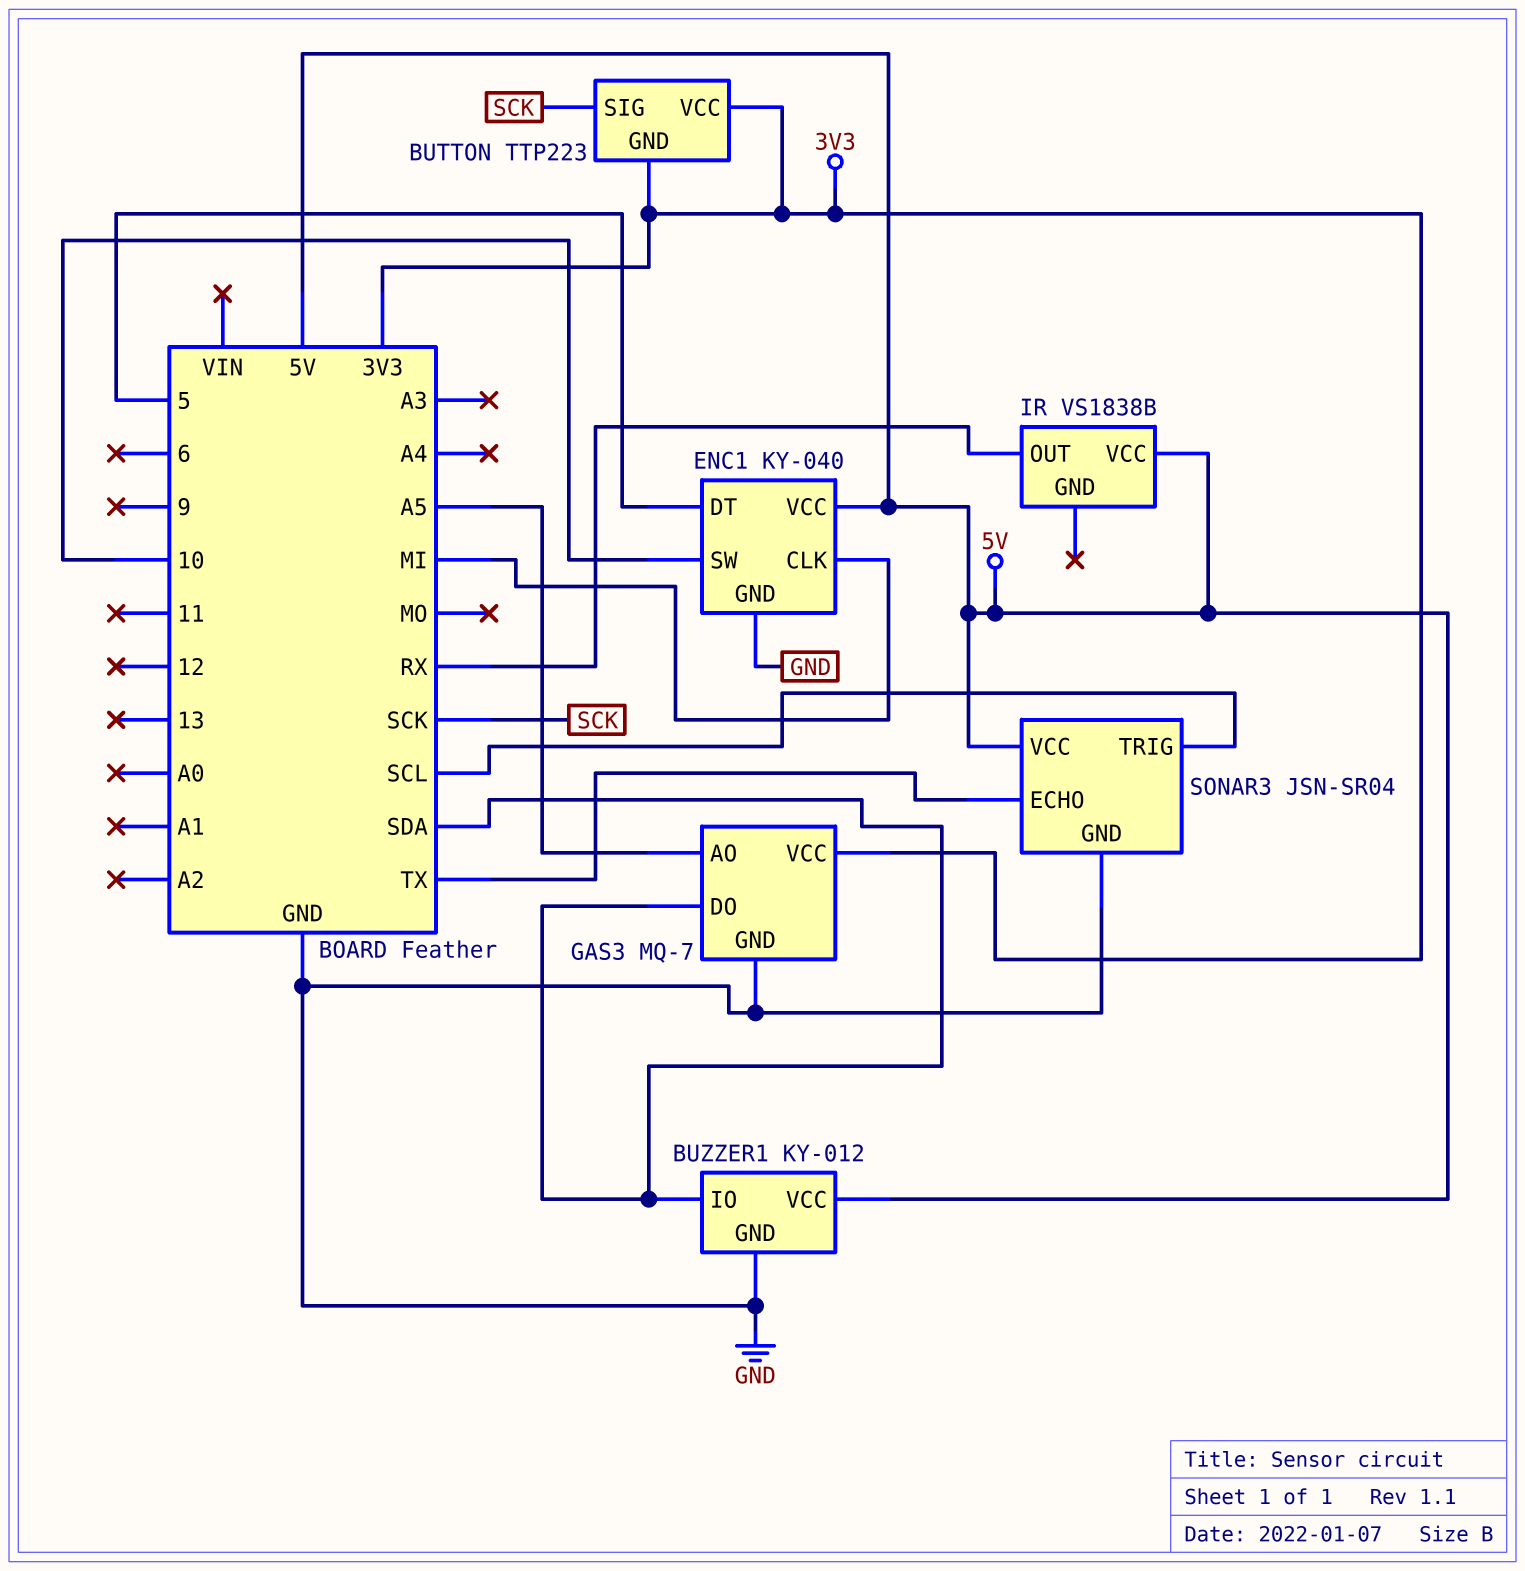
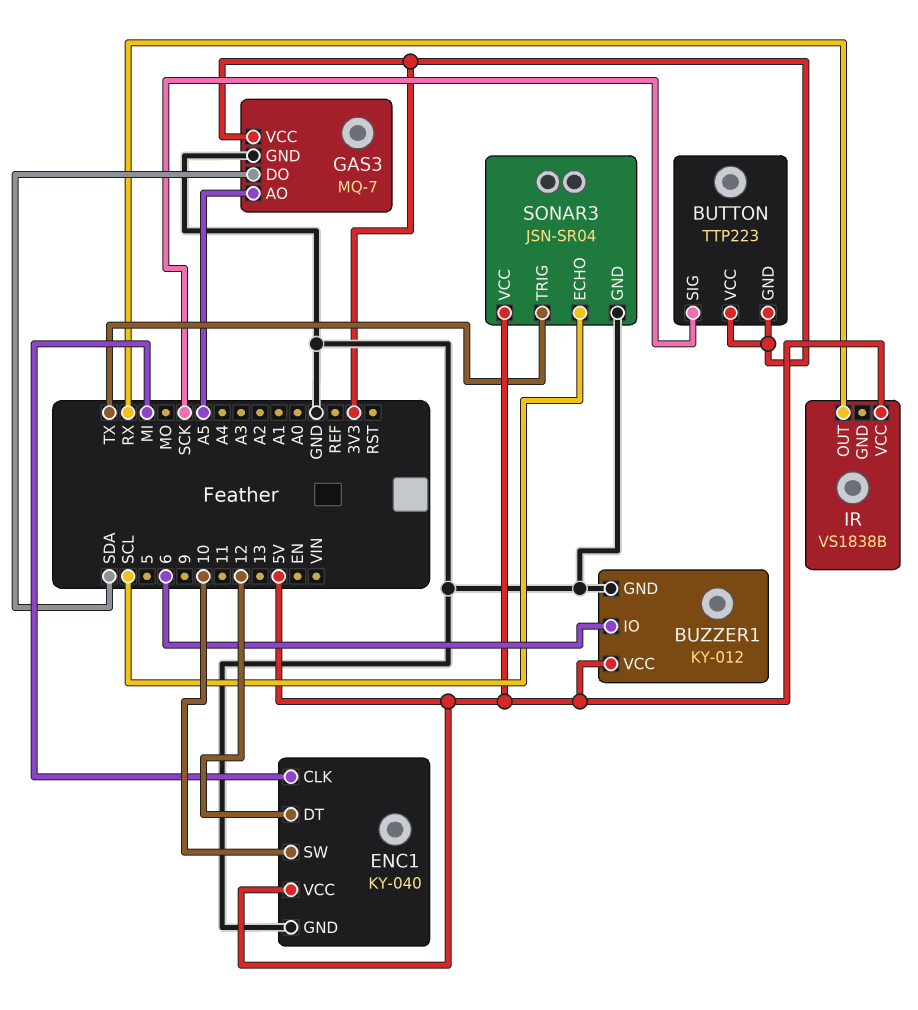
BUZZER1 pin IO: SDA -> 6
ENC1 pin DT: 5 -> 12
SONAR3 pin ECHO: TX -> SCL
SONAR3 pin TRIG: SCL -> TX

